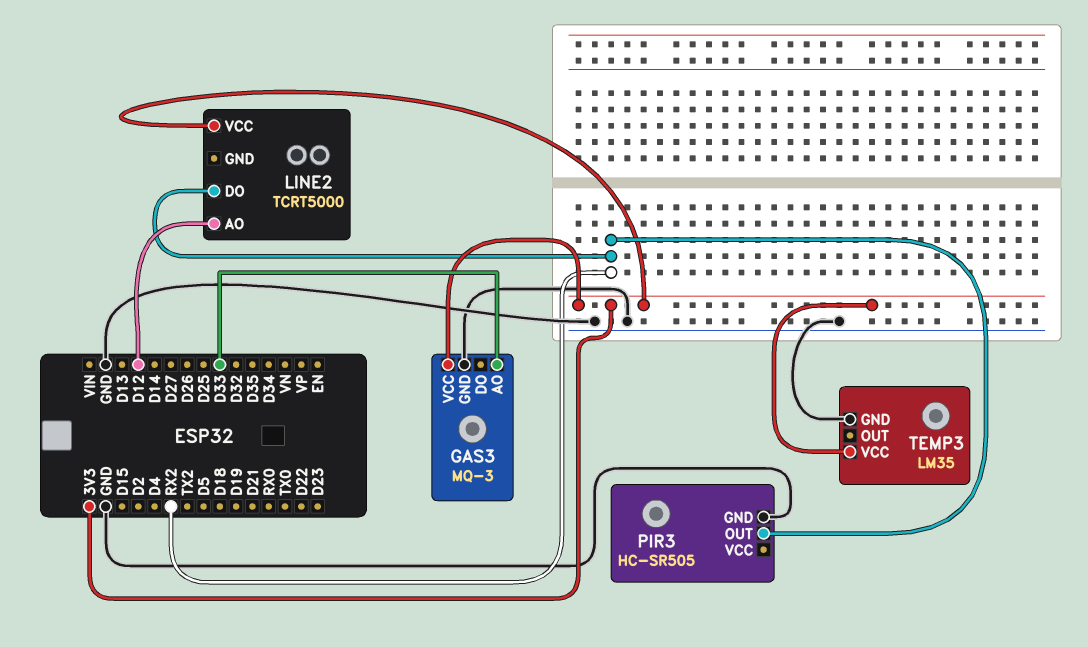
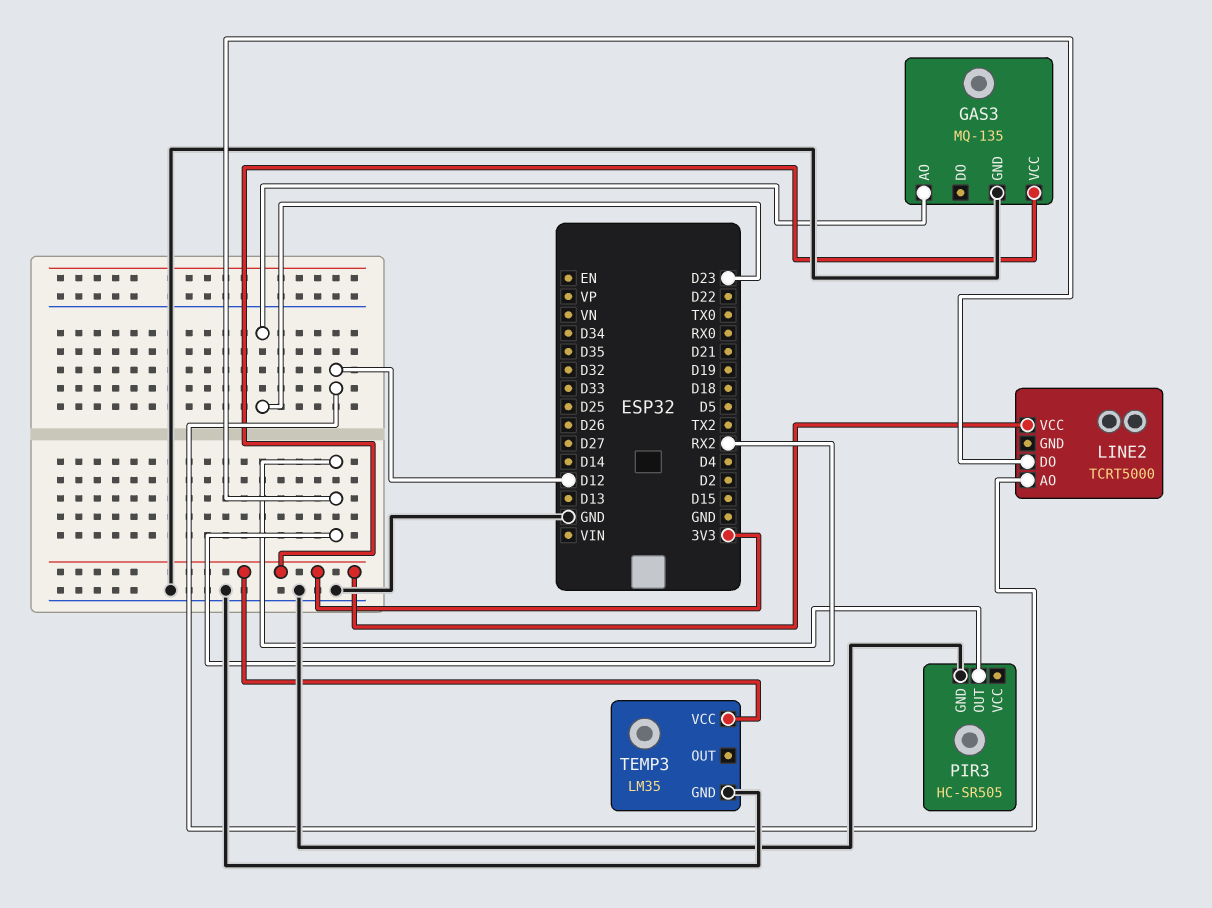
GAS3: MQ-3 -> MQ-135
GAS3 pin AO: D33 -> D23

